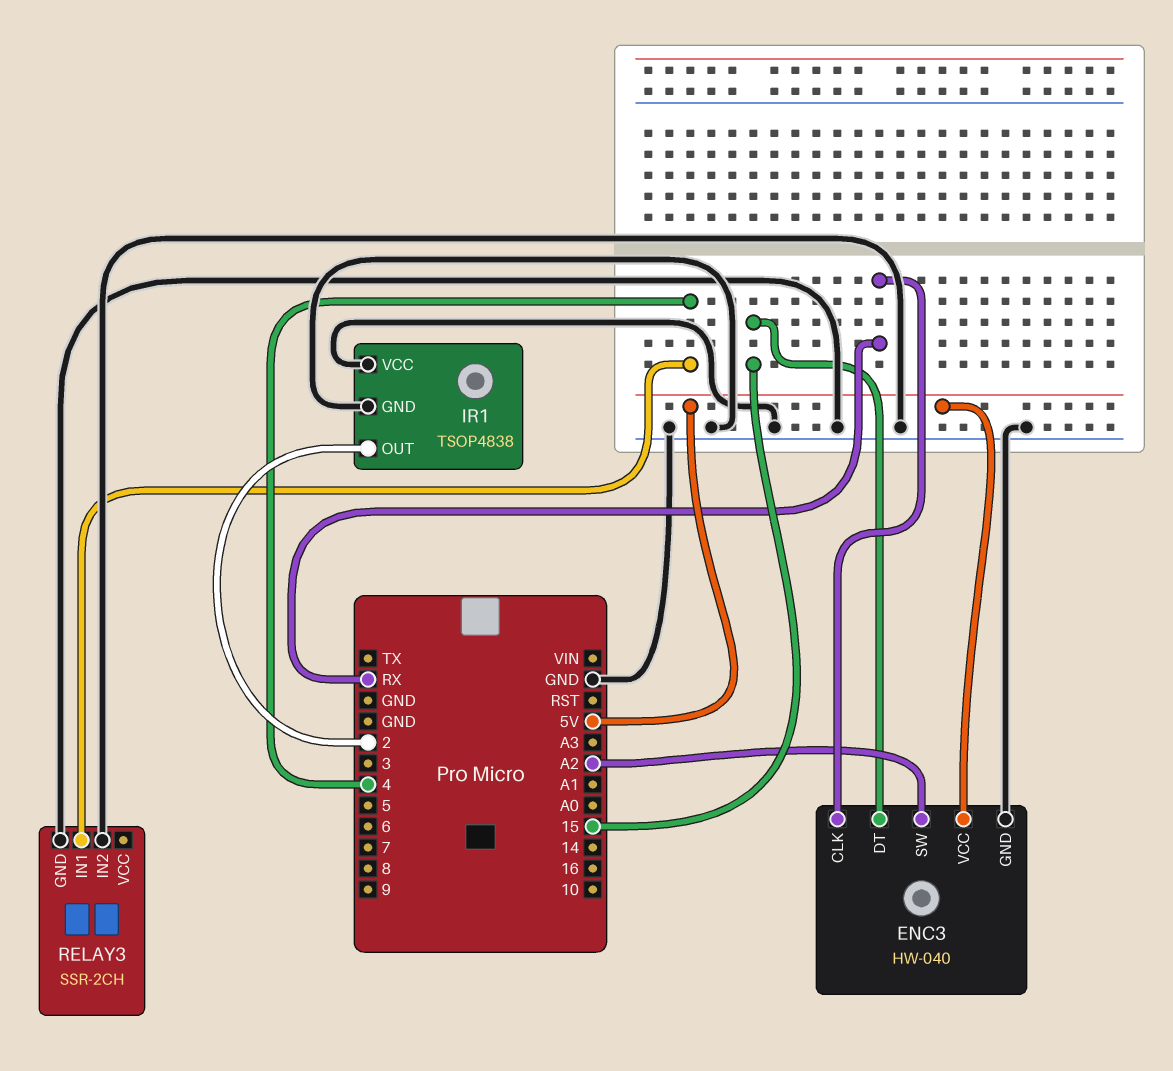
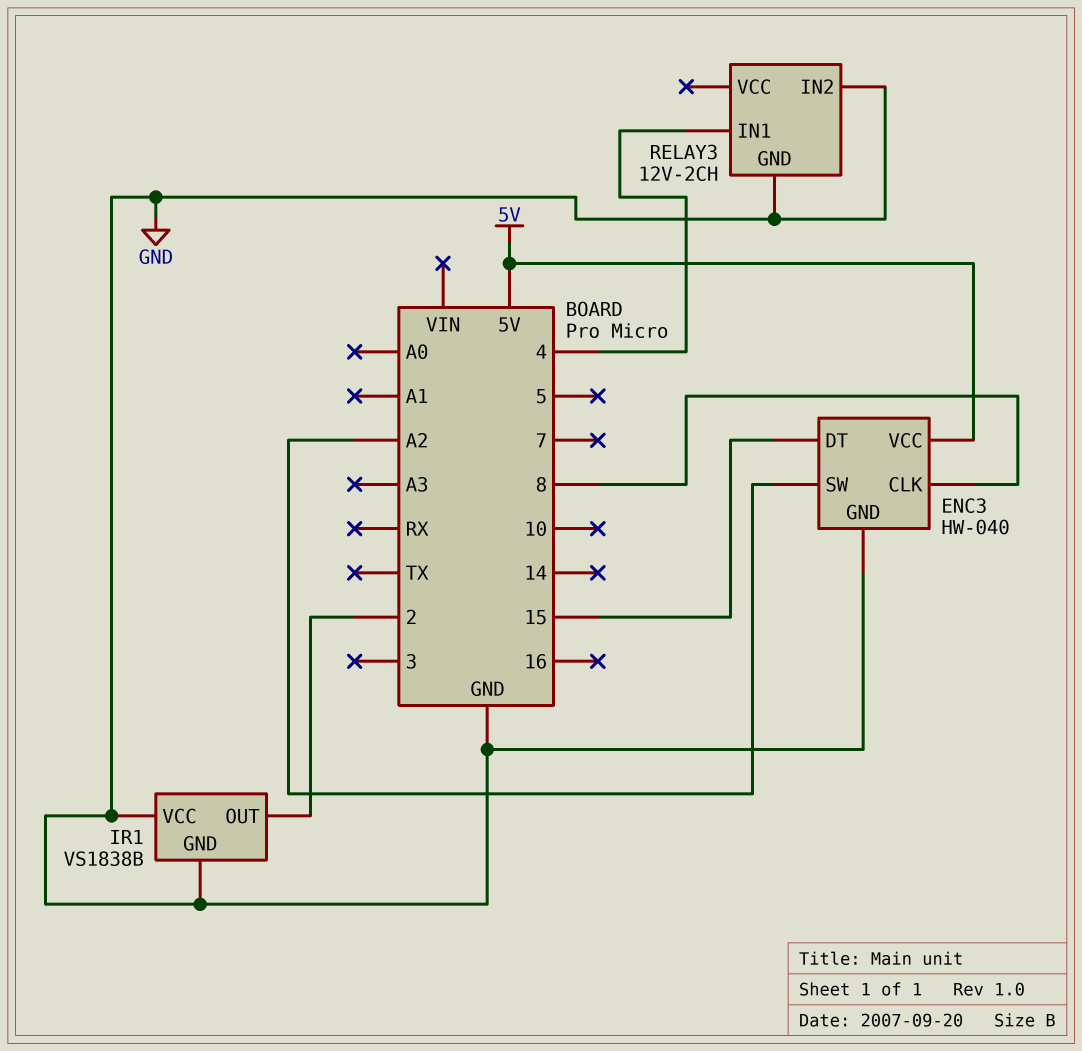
ENC3 pin CLK: RX -> 8
IR1: TSOP4838 -> VS1838B
RELAY3: SSR-2CH -> 12V-2CH

